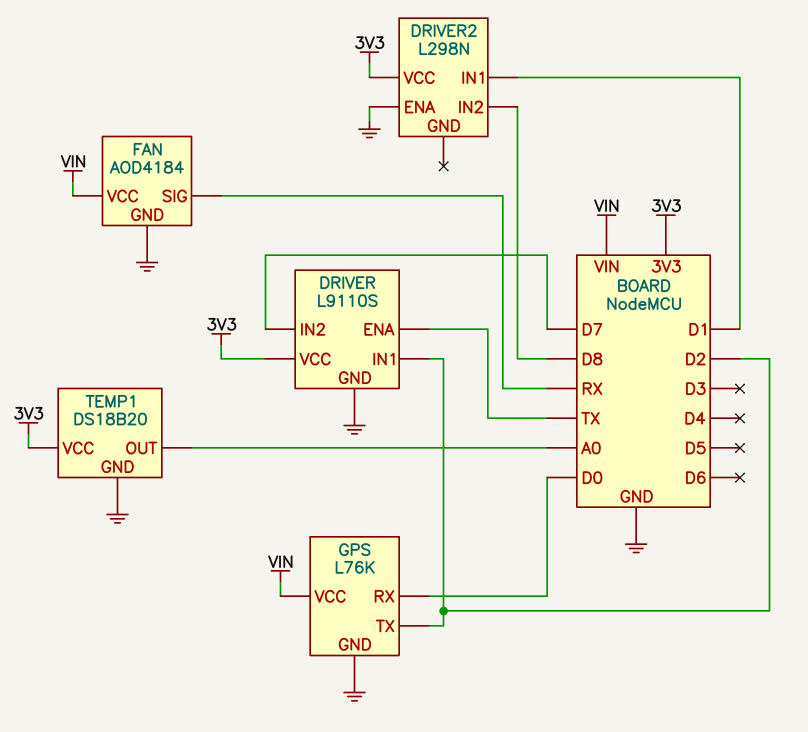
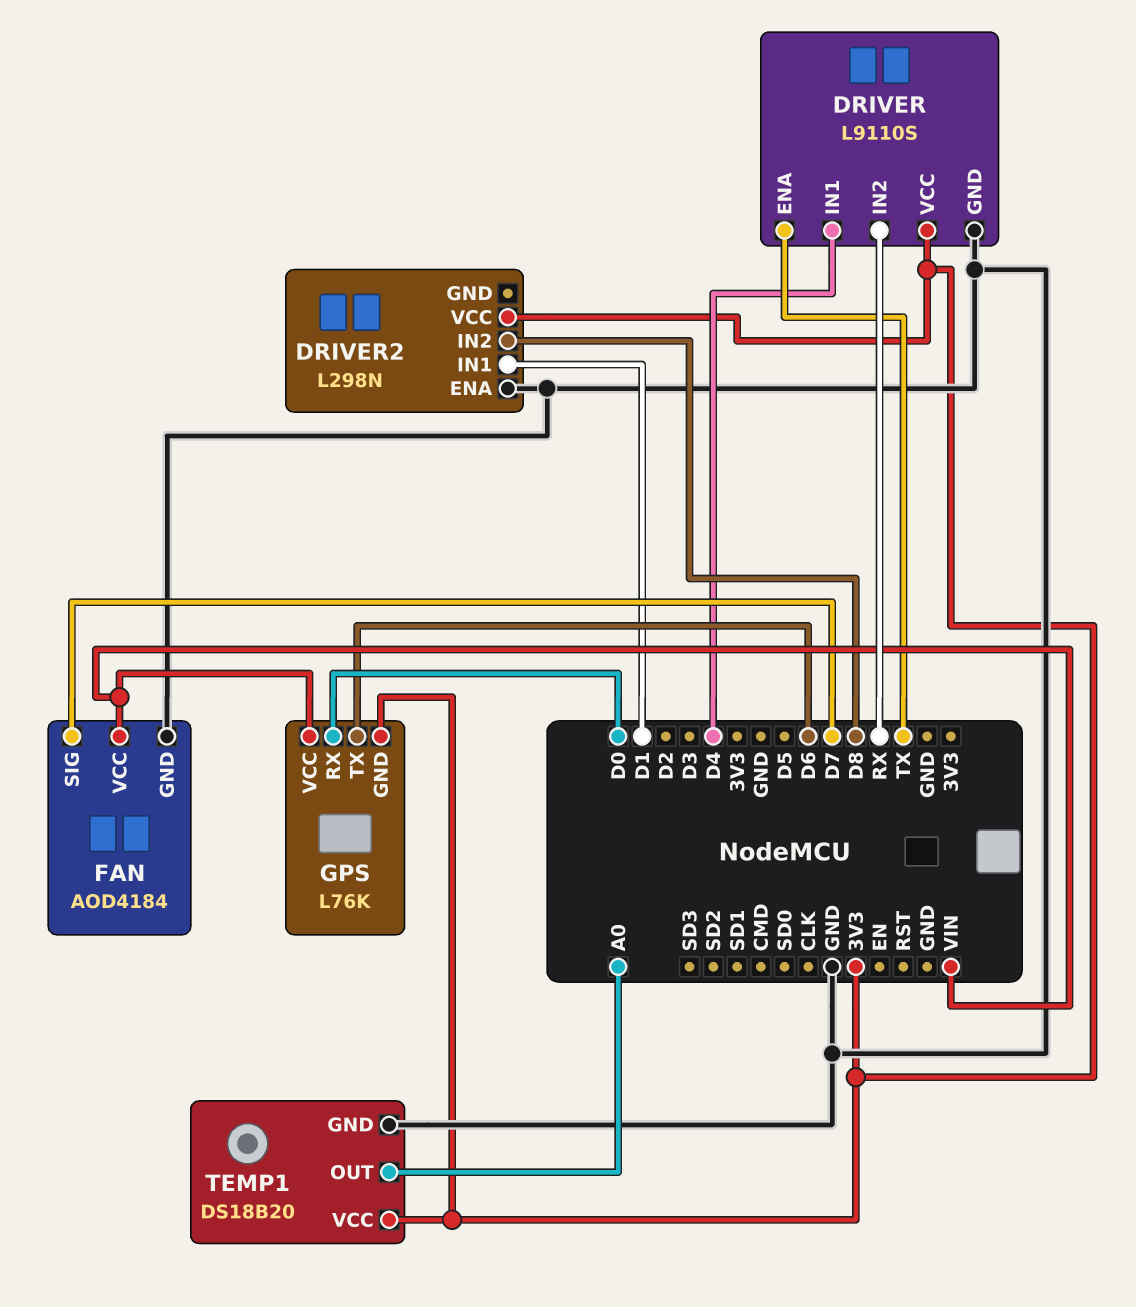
DRIVER pin IN1: D2 -> D4
DRIVER pin IN2: D7 -> RX
FAN pin SIG: RX -> D7
GPS pin GND: GND -> 3V3
GPS pin TX: D2 -> D6

